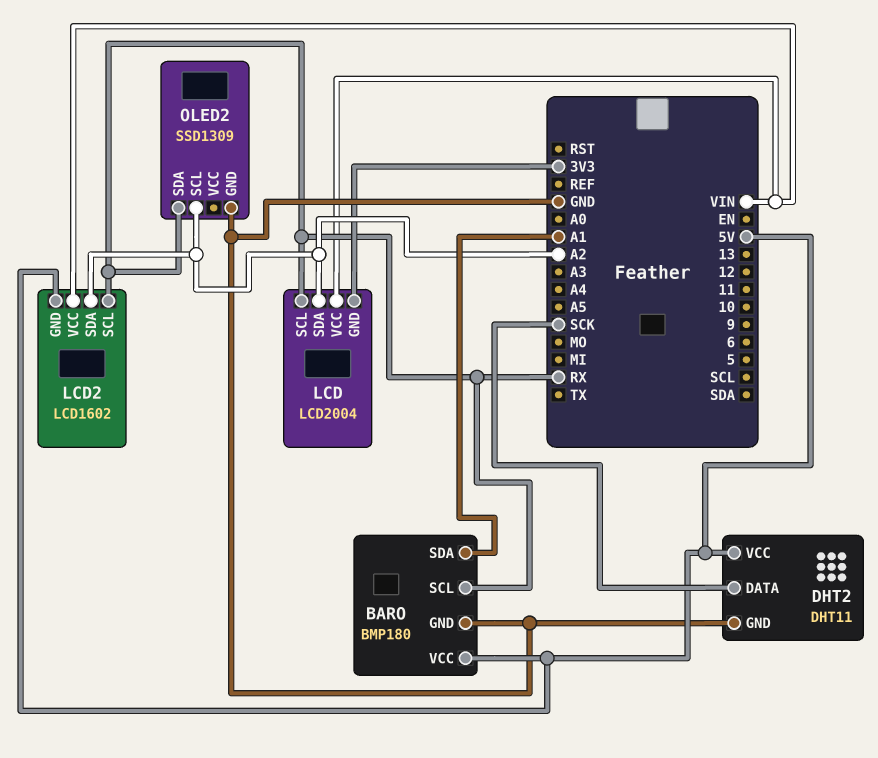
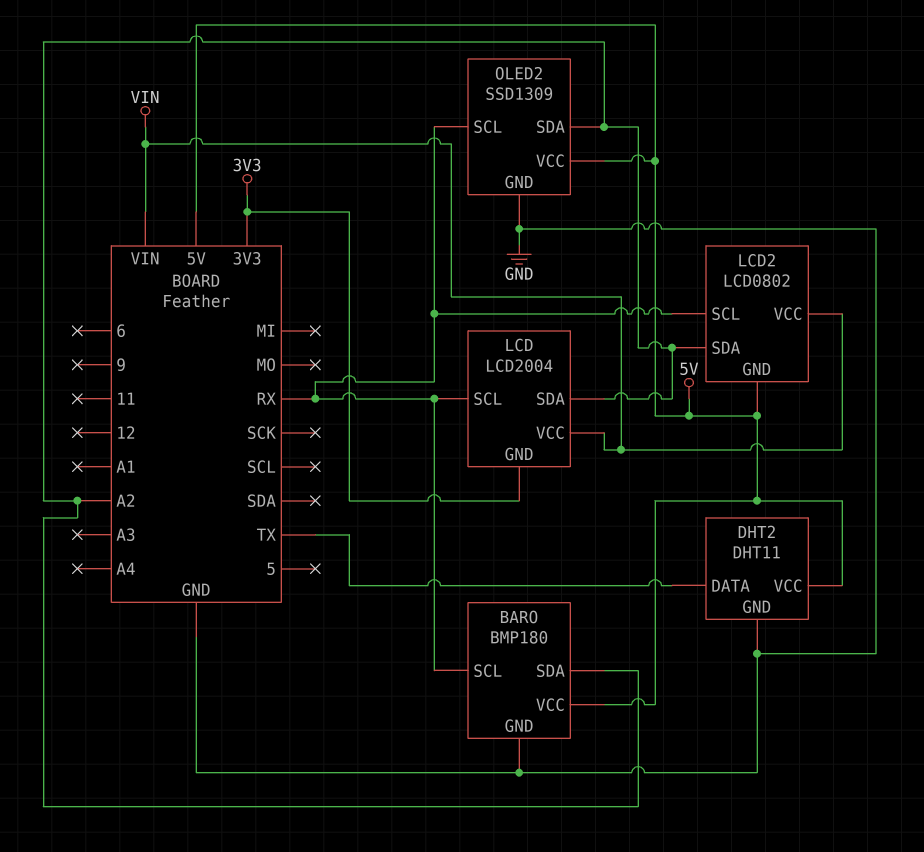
BARO pin SDA: A1 -> A2
DHT2 pin DATA: SCK -> TX
LCD2: LCD1602 -> LCD0802
OLED2 pin SCL: A2 -> RX
OLED2 pin SDA: RX -> A2
OLED2 pin VCC: none -> 5V

